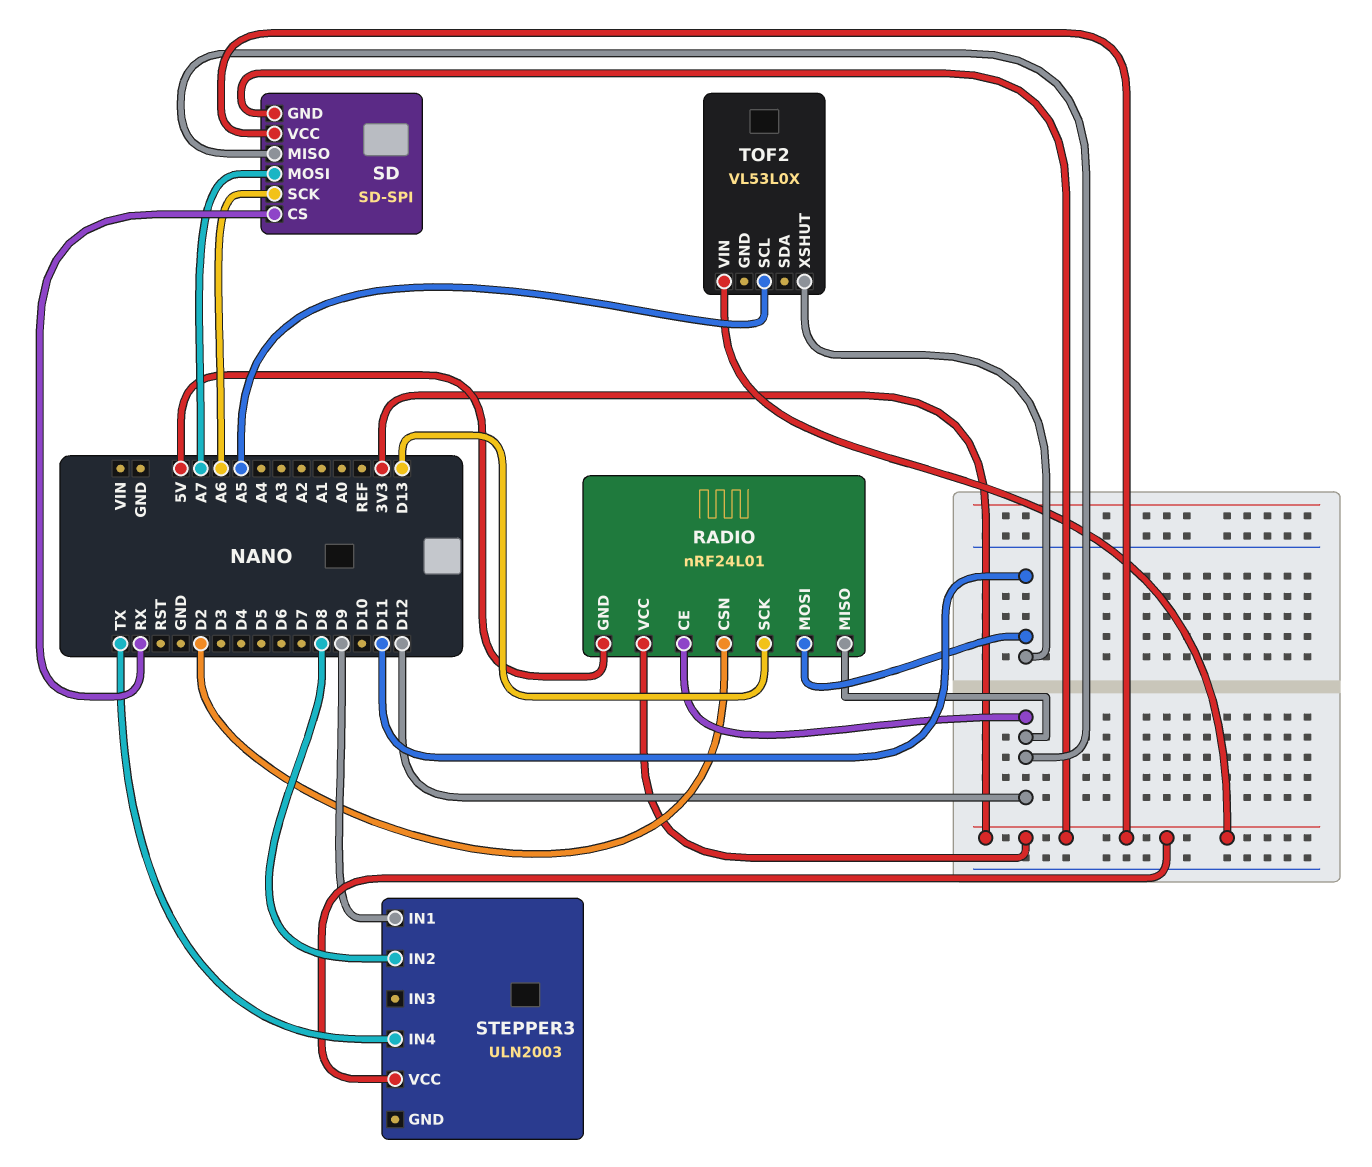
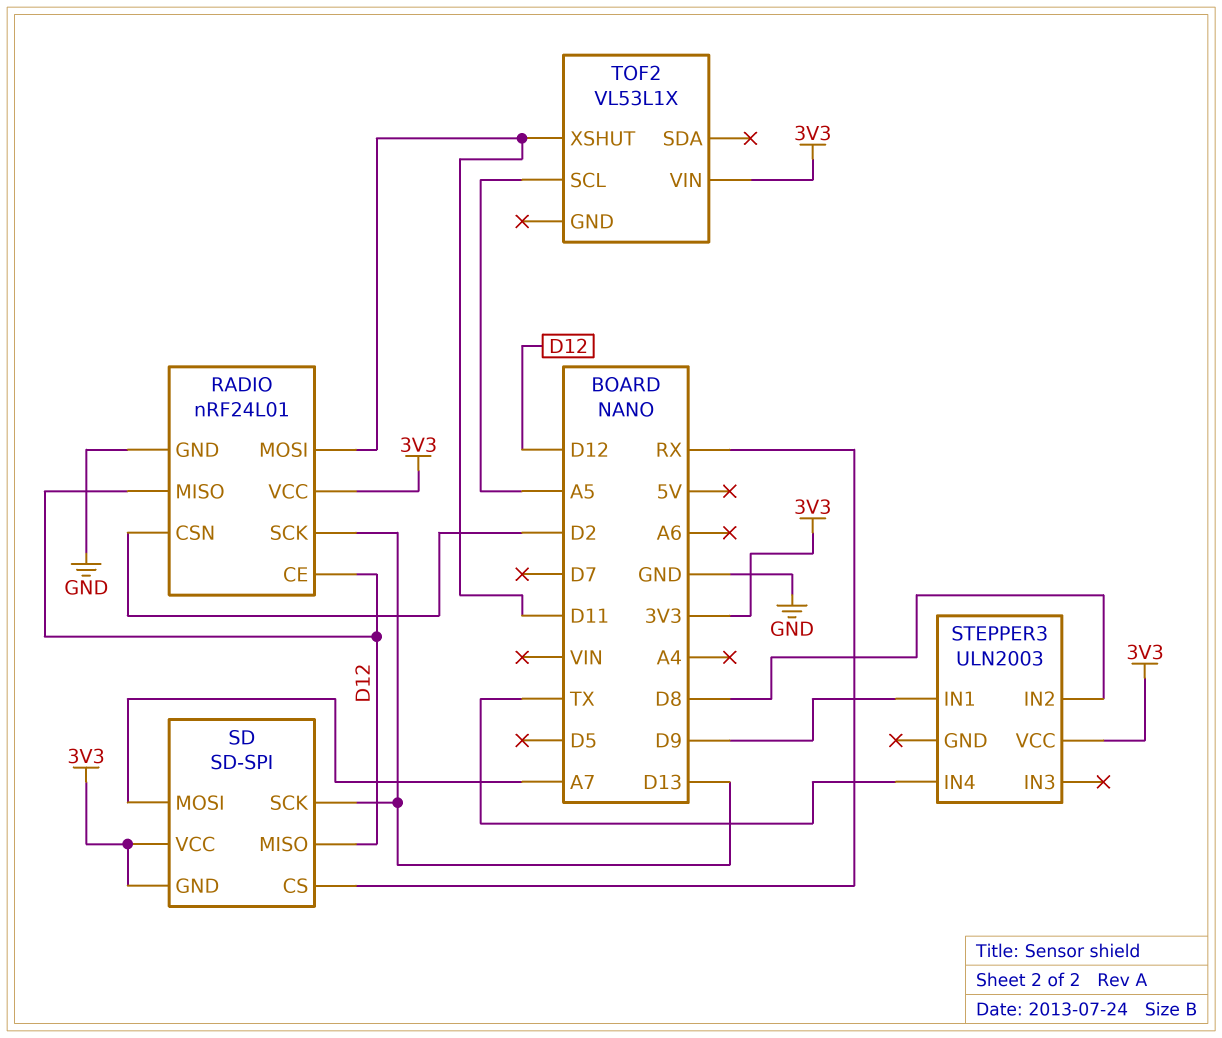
RADIO pin GND: 5V -> GND
SD pin SCK: A6 -> D13
TOF2: VL53L0X -> VL53L1X

